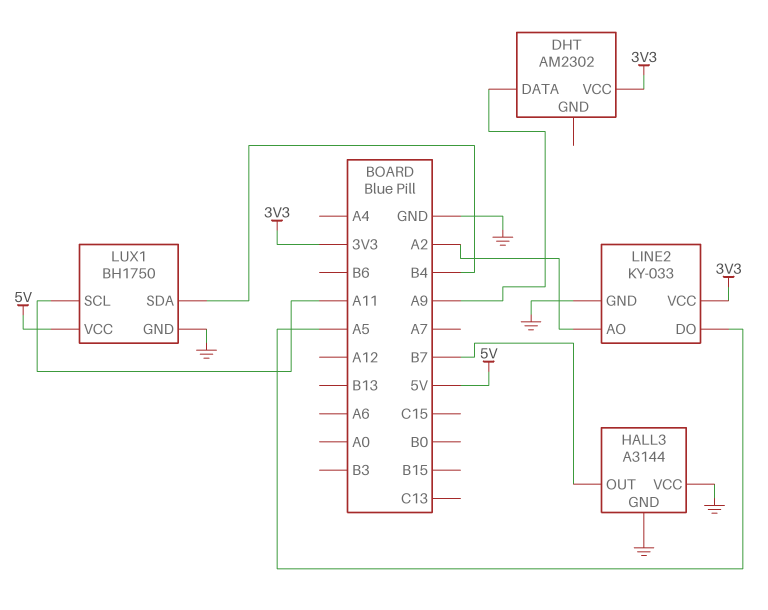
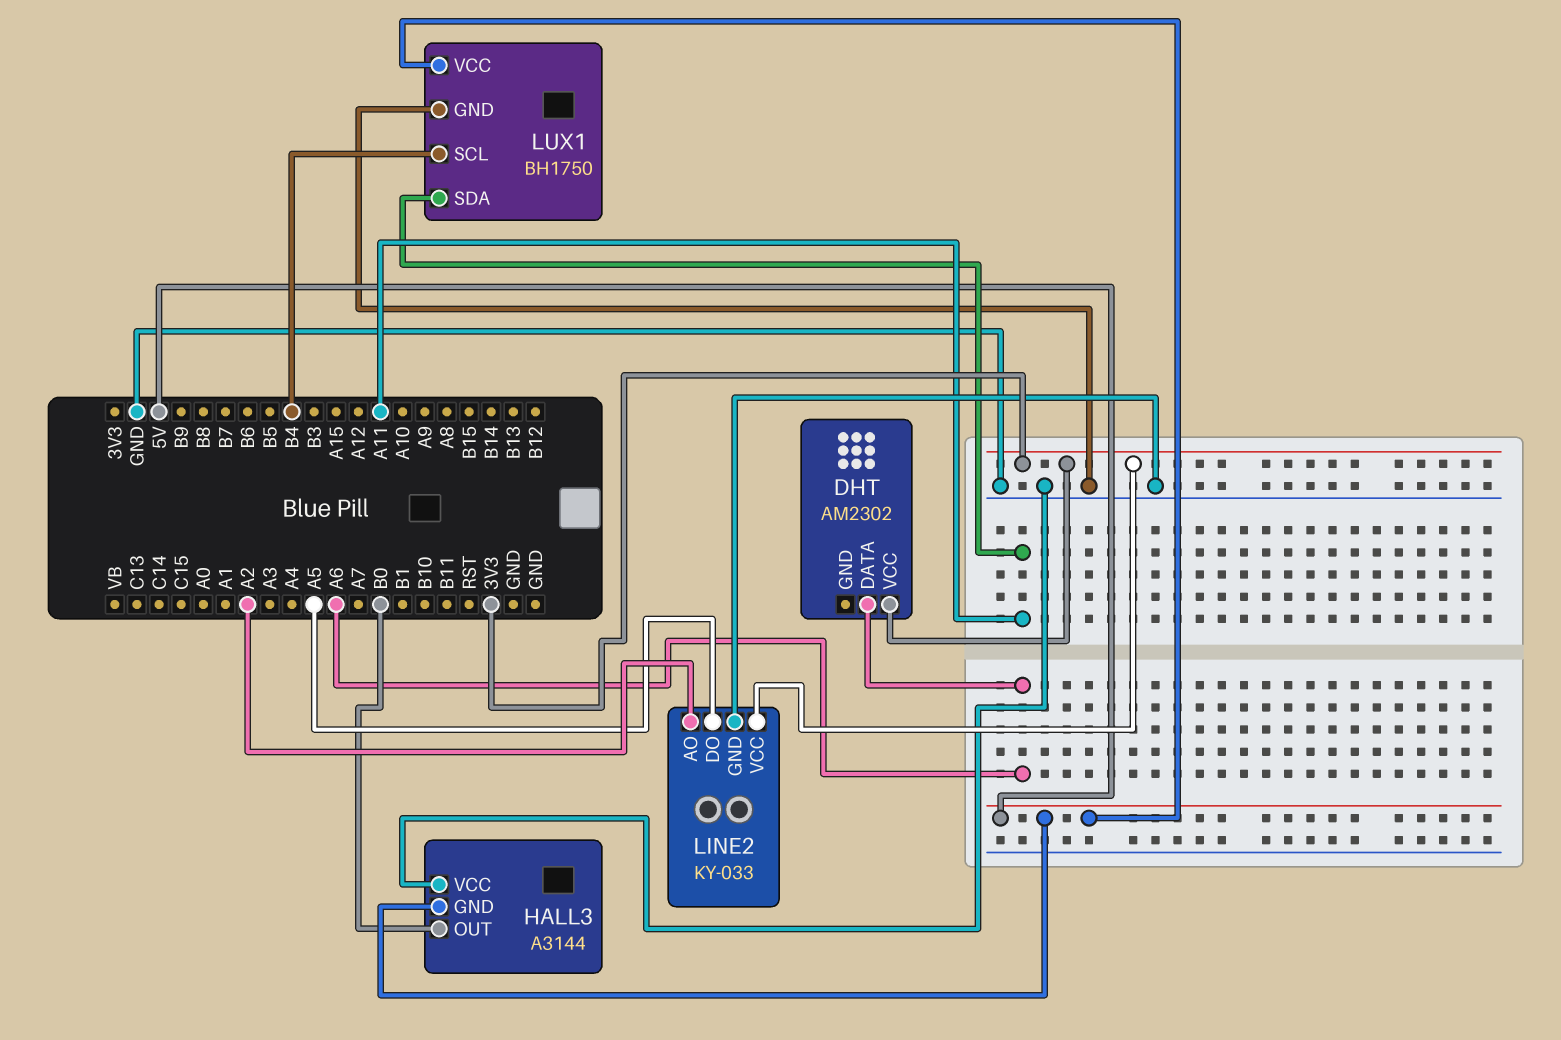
DHT pin DATA: A9 -> A6
HALL3 pin GND: GND -> 5V
HALL3 pin OUT: B7 -> B0
LUX1 pin SCL: A11 -> B4
LUX1 pin SDA: B4 -> A11

